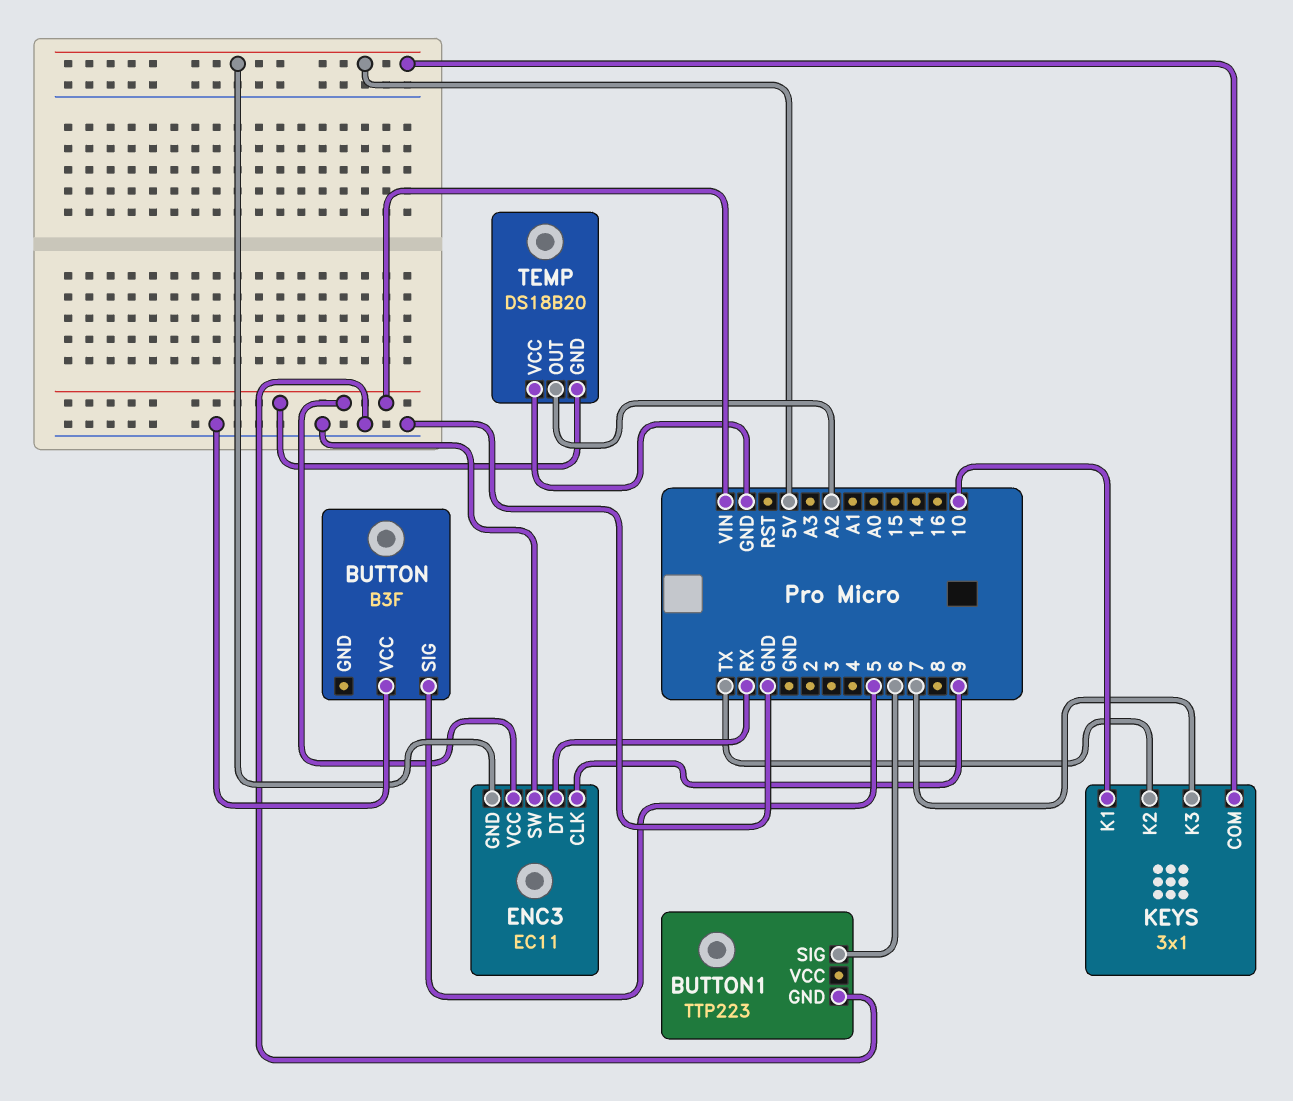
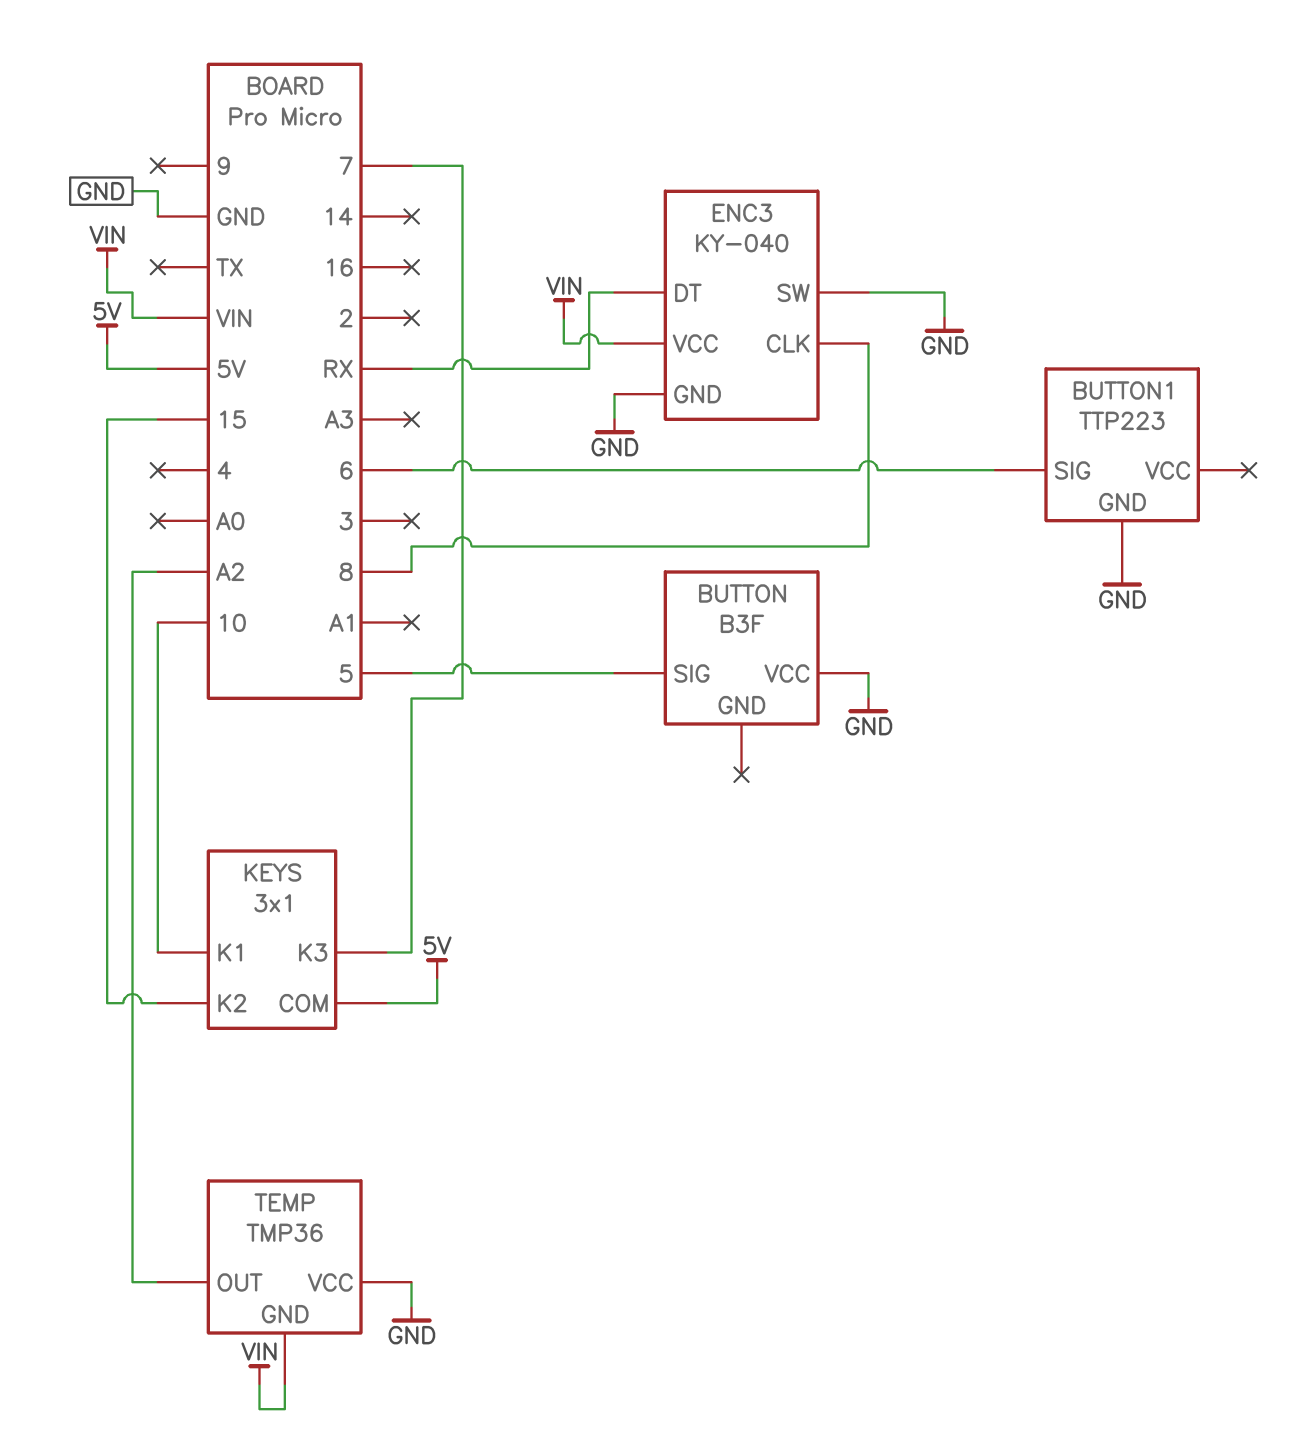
ENC3: EC11 -> KY-040
ENC3 pin CLK: 9 -> 8
ENC3 pin GND: 5V -> GND
KEYS pin K2: TX -> 15
TEMP: DS18B20 -> TMP36

